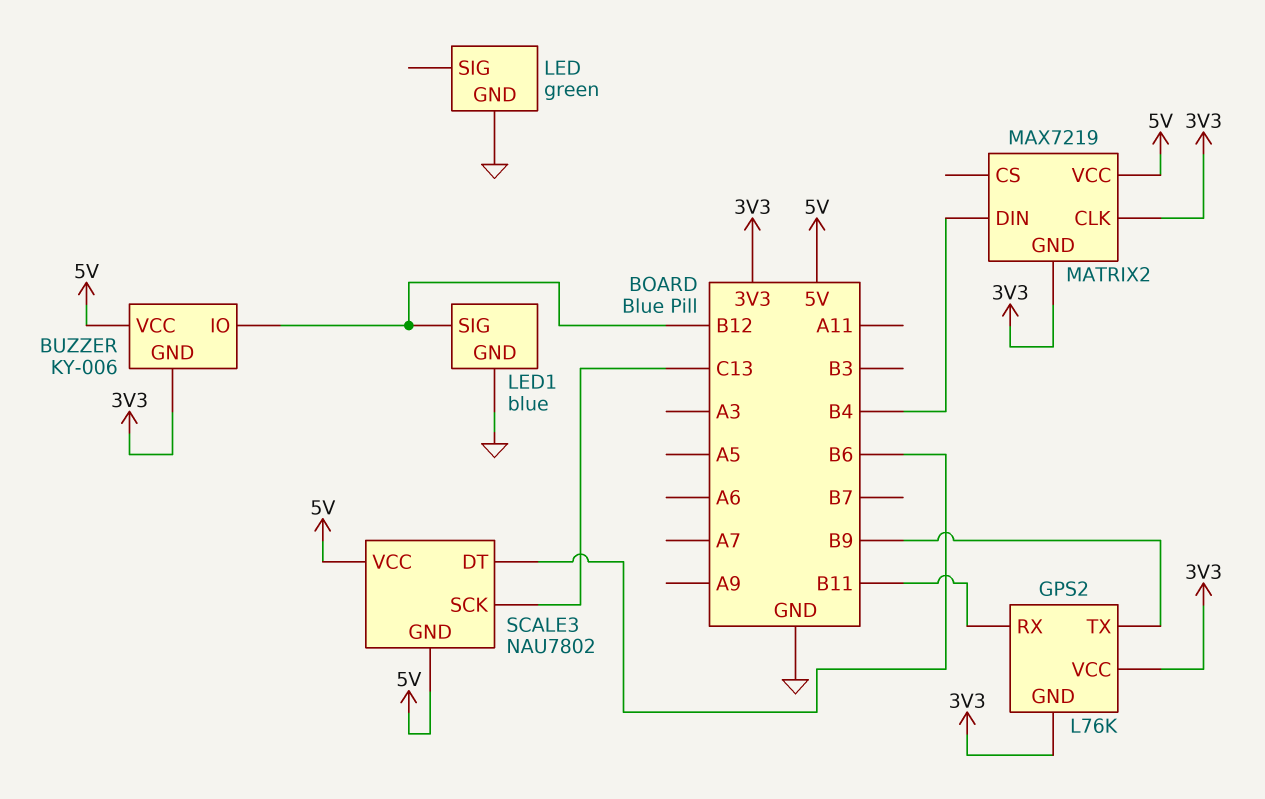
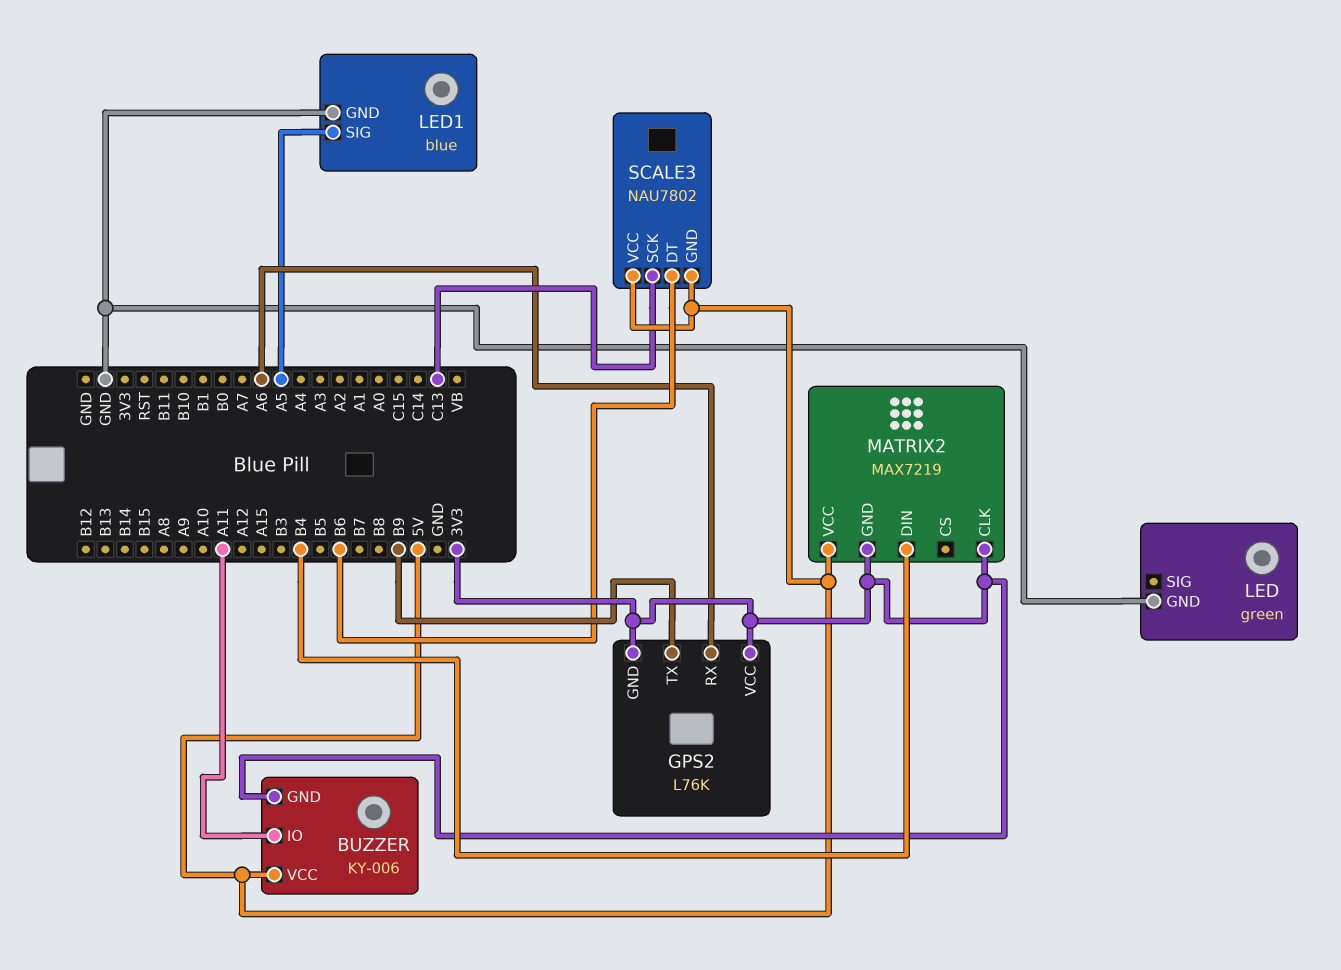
BUZZER pin IO: B12 -> A11
GPS2 pin RX: B11 -> A6
LED1 pin SIG: B12 -> A5

